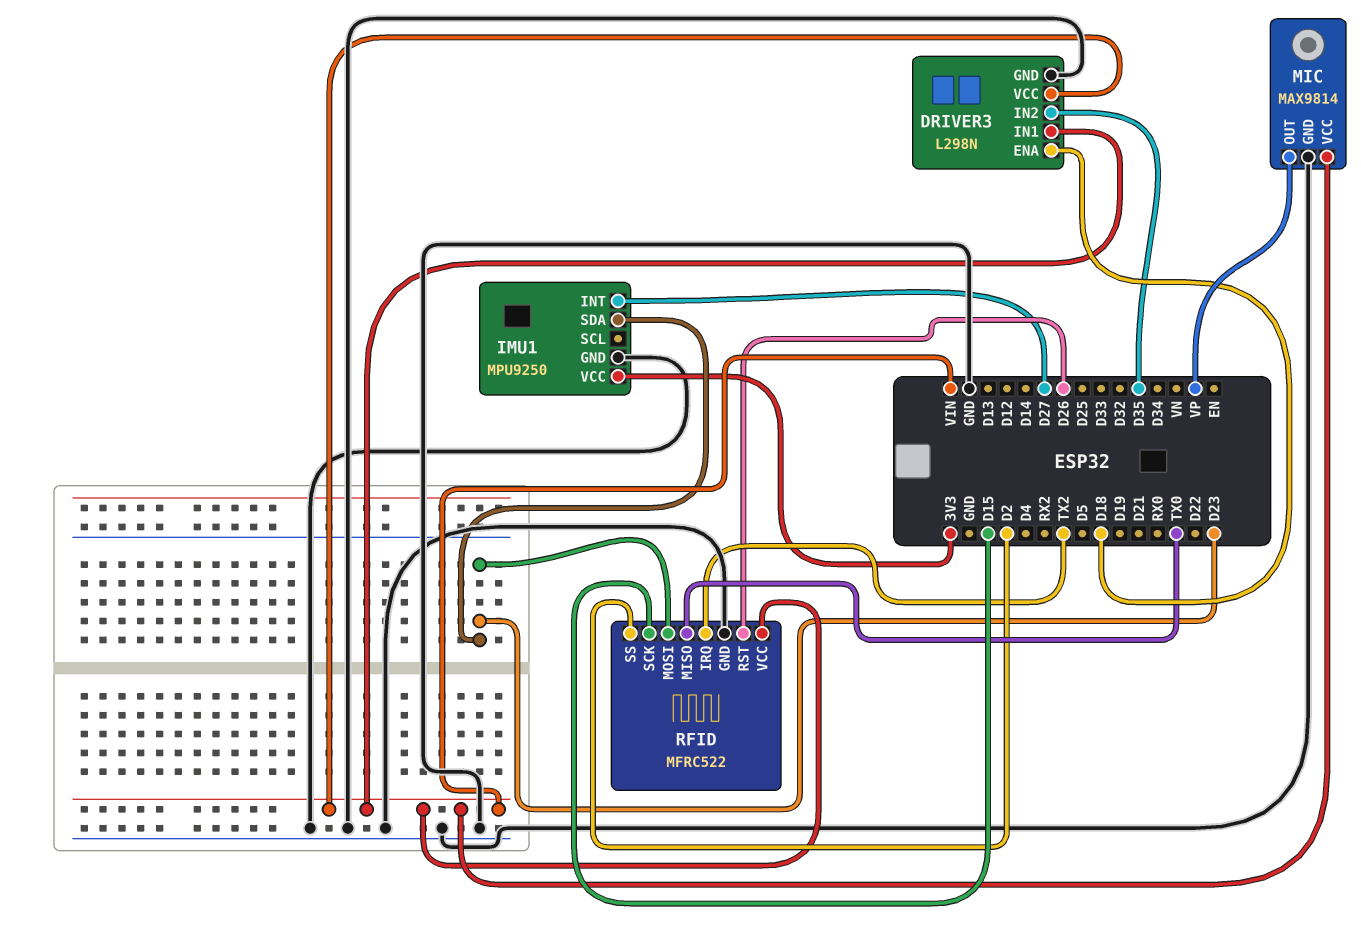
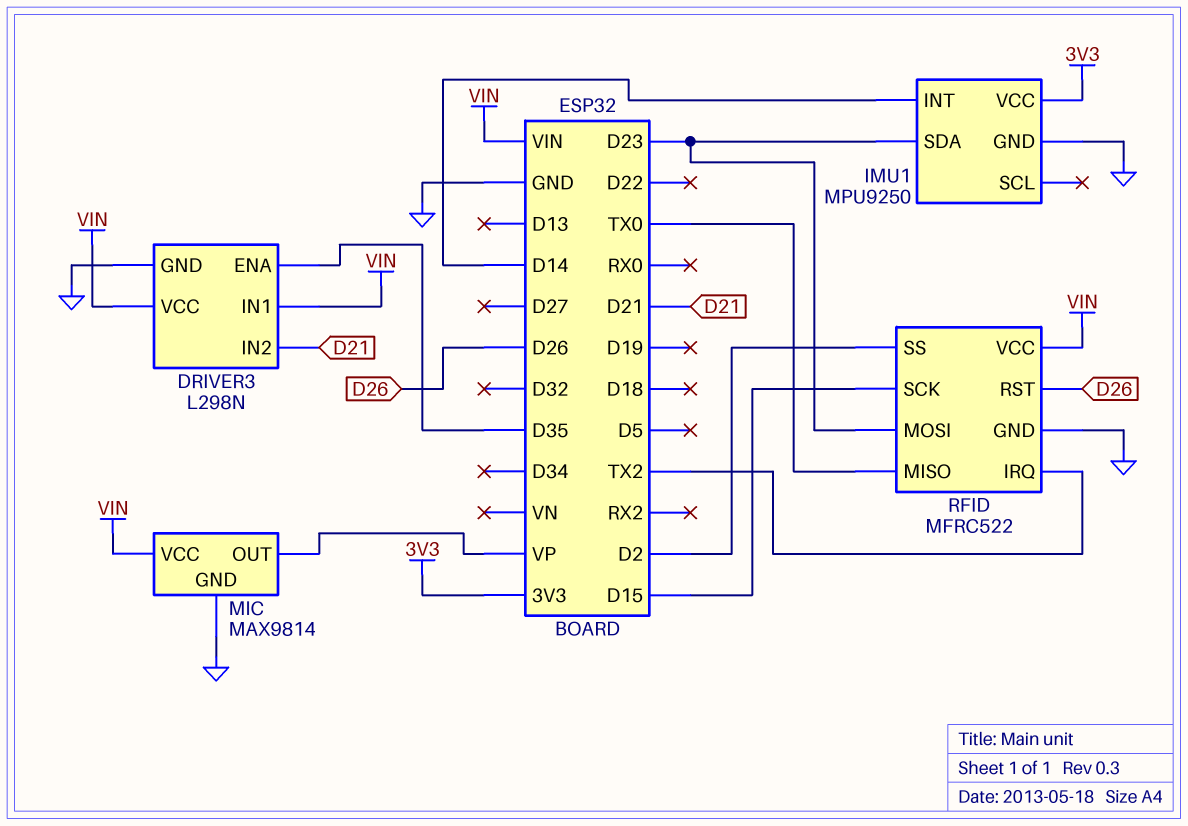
DRIVER3 pin ENA: D18 -> D35
DRIVER3 pin IN2: D35 -> D21
IMU1 pin INT: D27 -> D14

